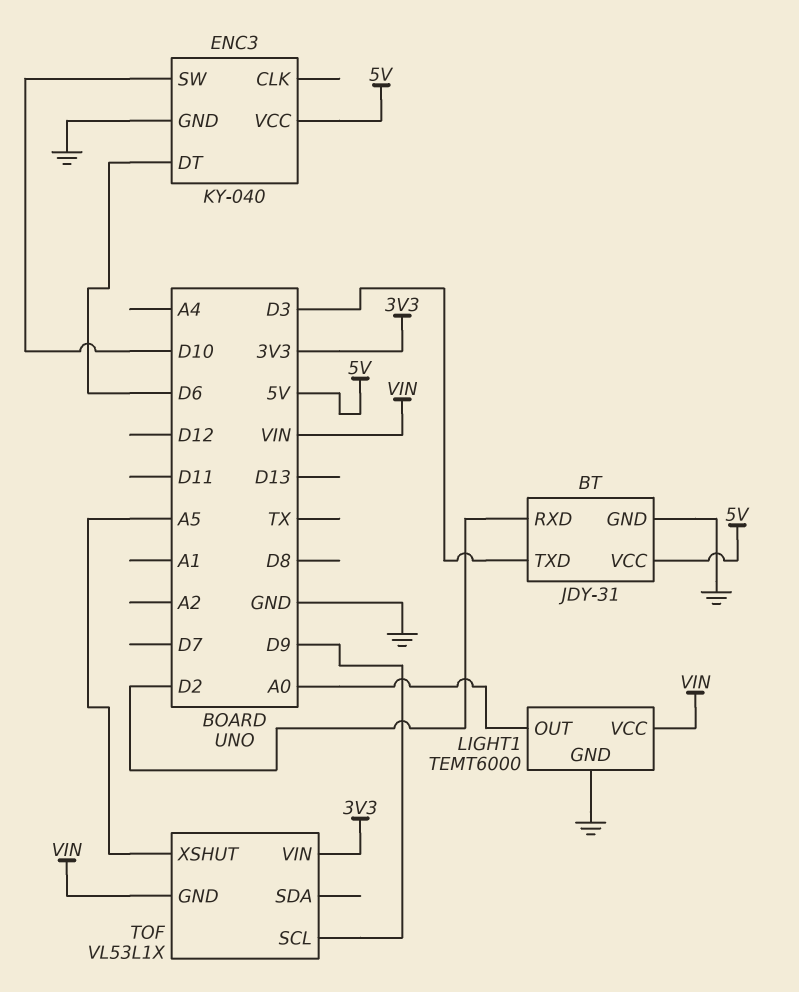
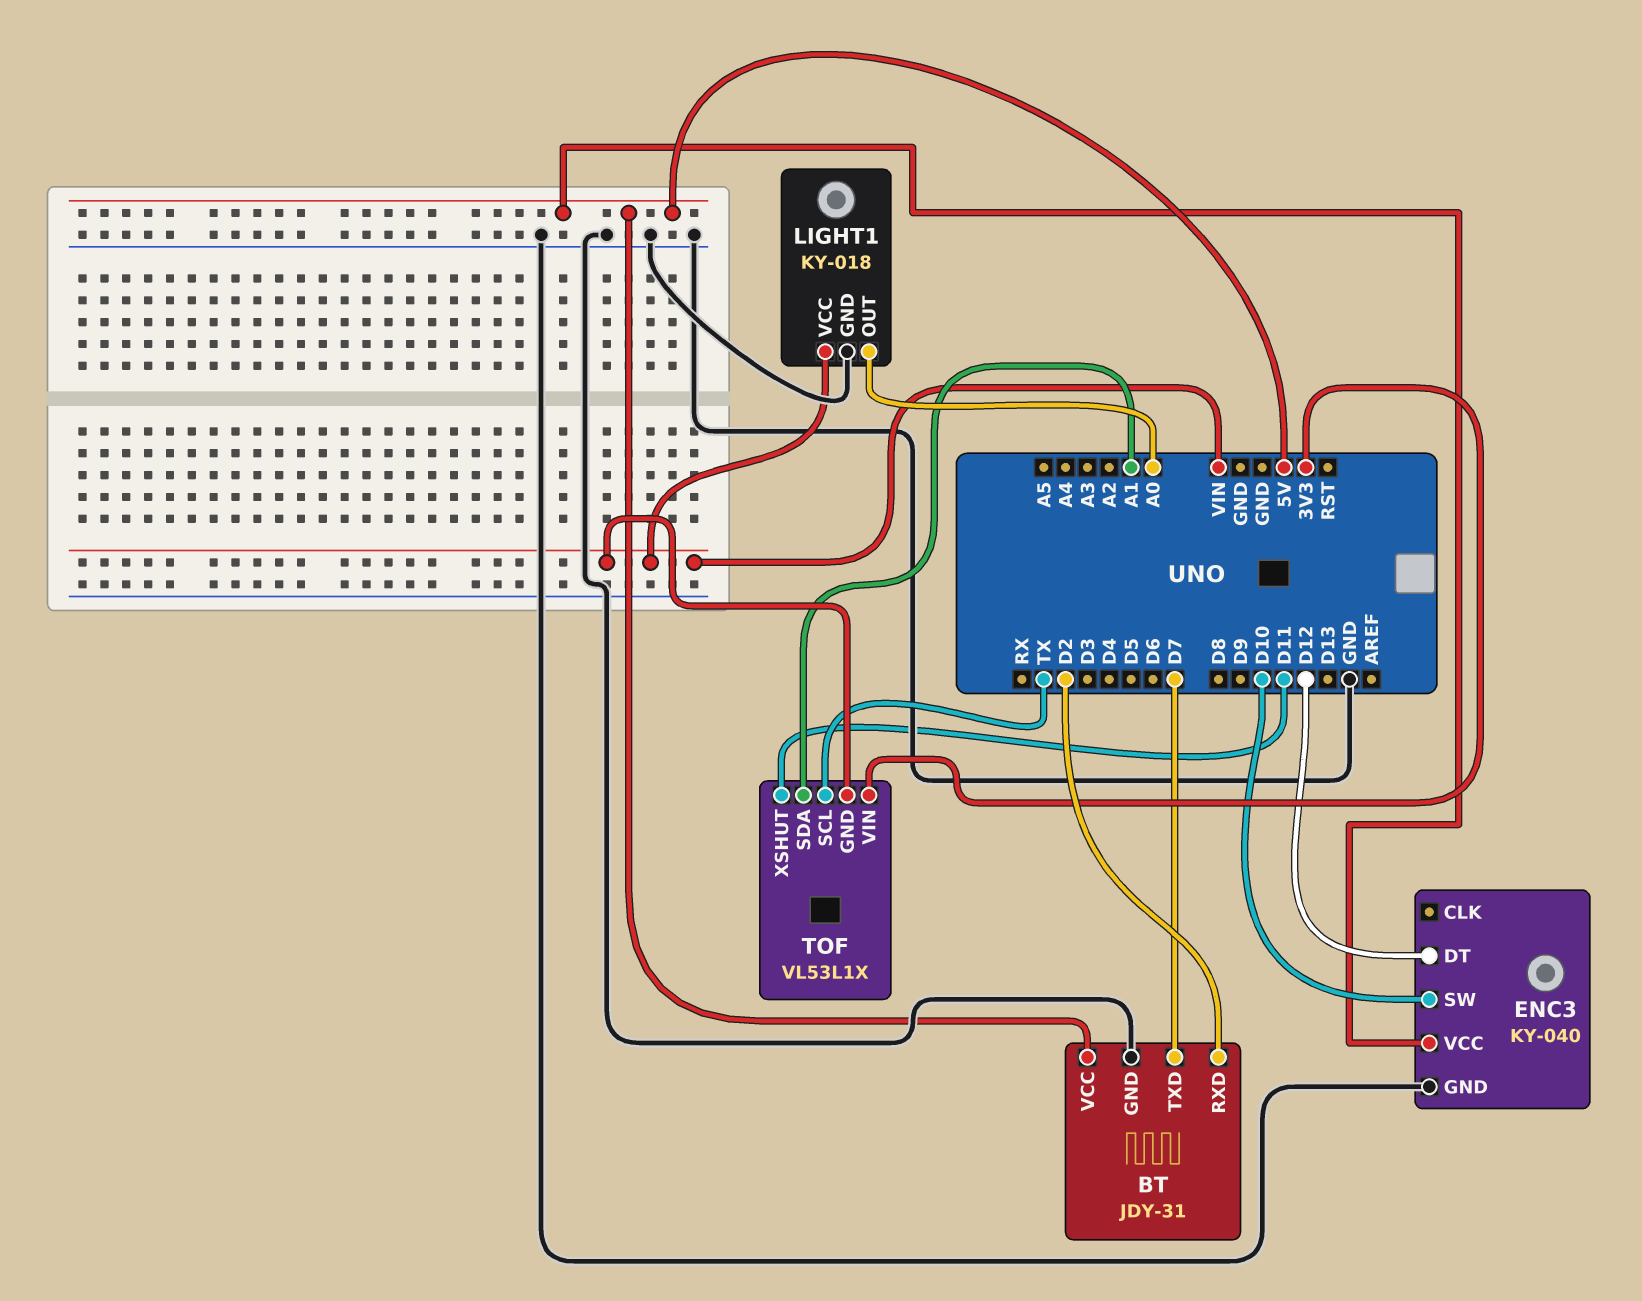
BT pin TXD: D3 -> D7
ENC3 pin DT: D6 -> D12
LIGHT1: TEMT6000 -> KY-018
TOF pin SCL: D9 -> TX
TOF pin SDA: none -> A1
TOF pin XSHUT: A5 -> D11

